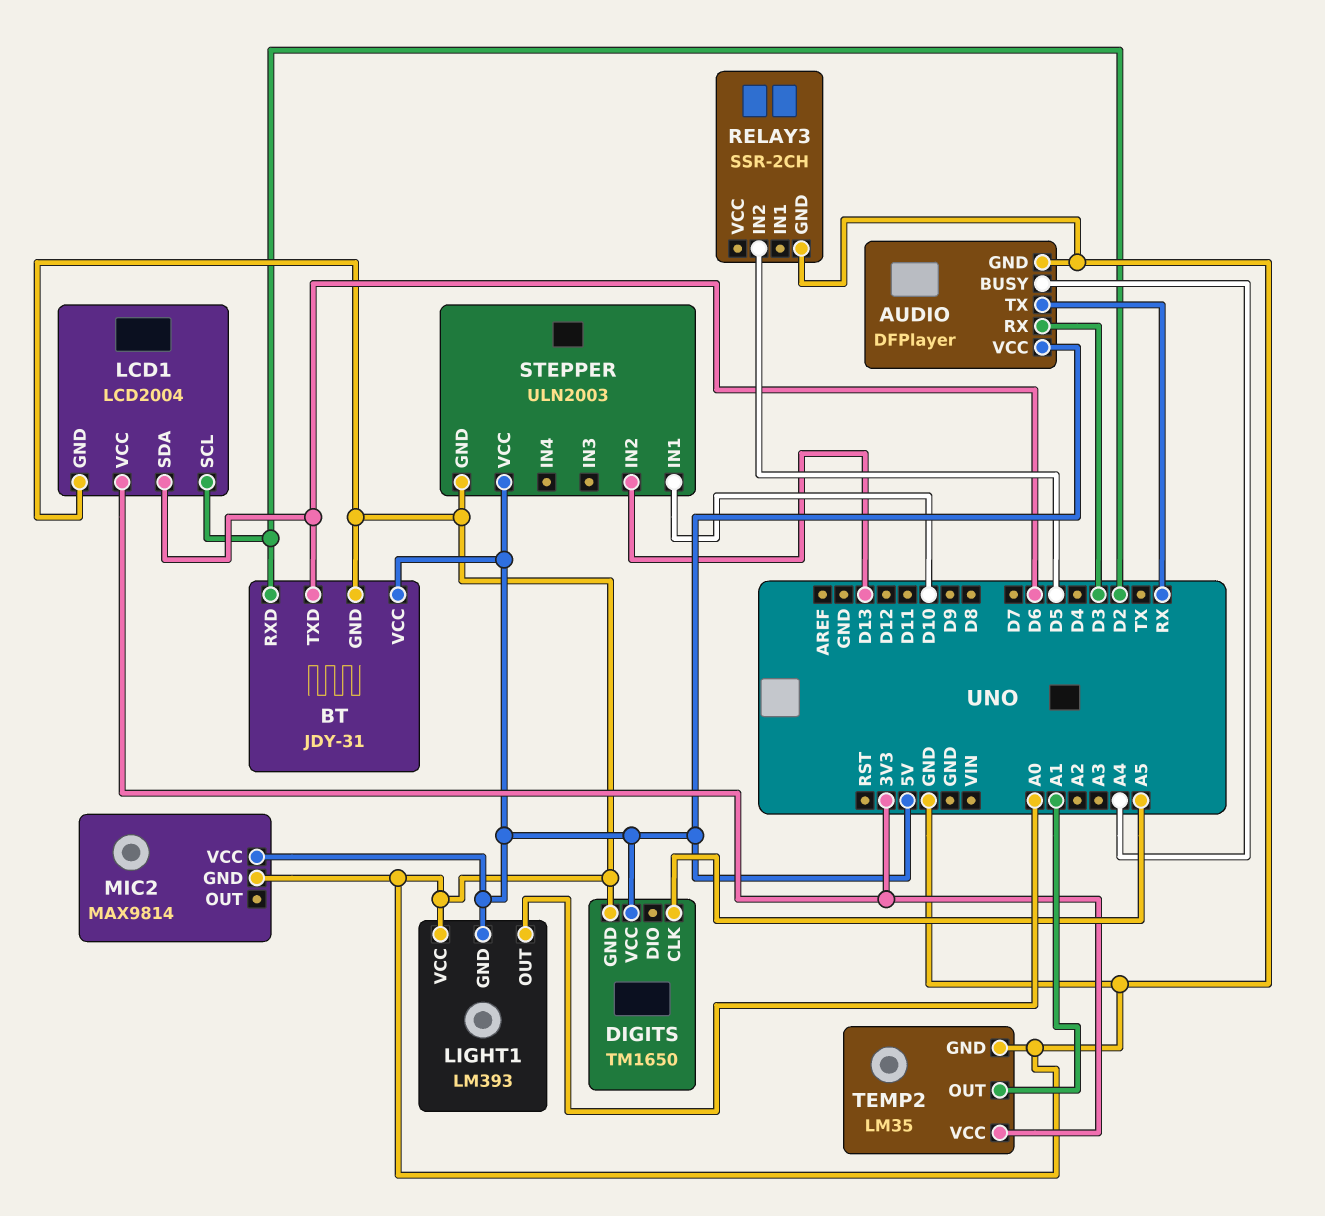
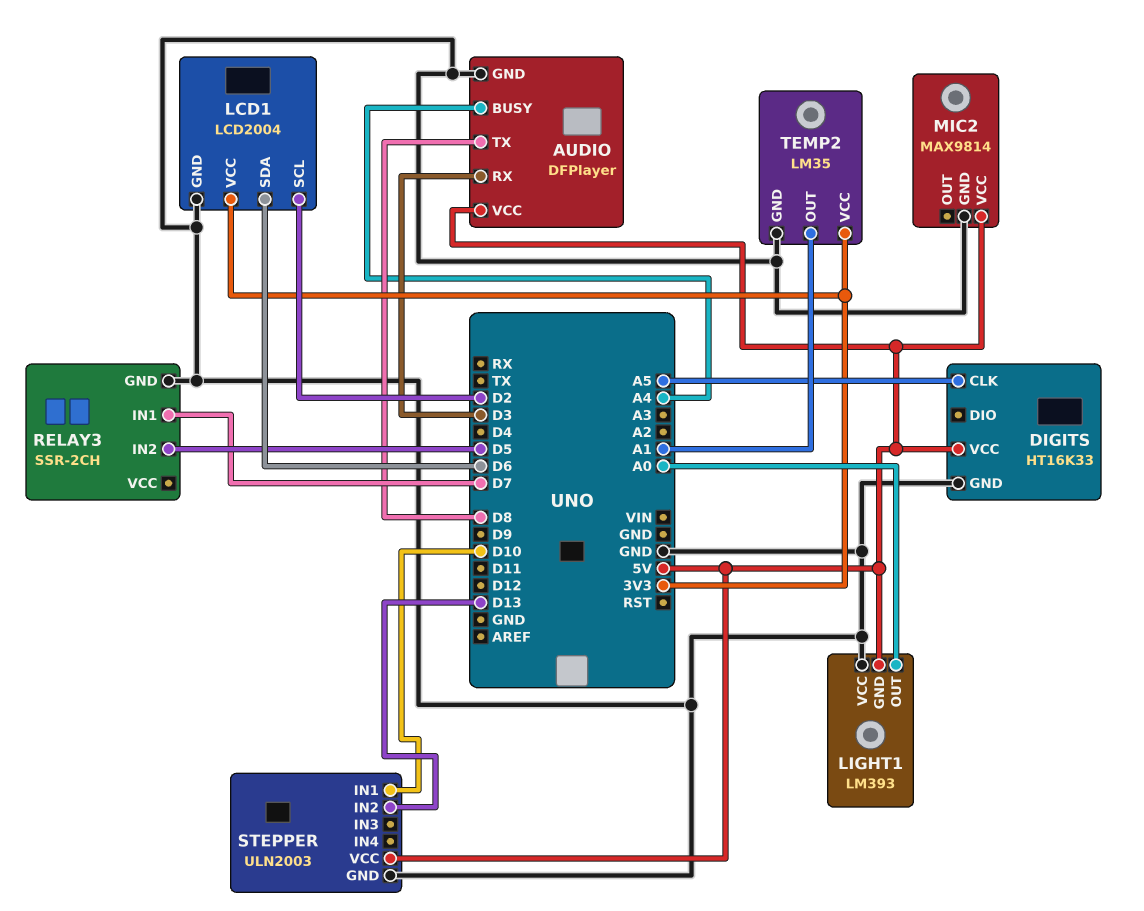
AUDIO pin TX: RX -> D8
BT: JDY-31 -> none
BT pin GND: GND -> none
BT pin RXD: D2 -> none
BT pin TXD: D6 -> none
BT pin VCC: 5V -> none
DIGITS: TM1650 -> HT16K33
RELAY3 pin IN1: none -> D7

